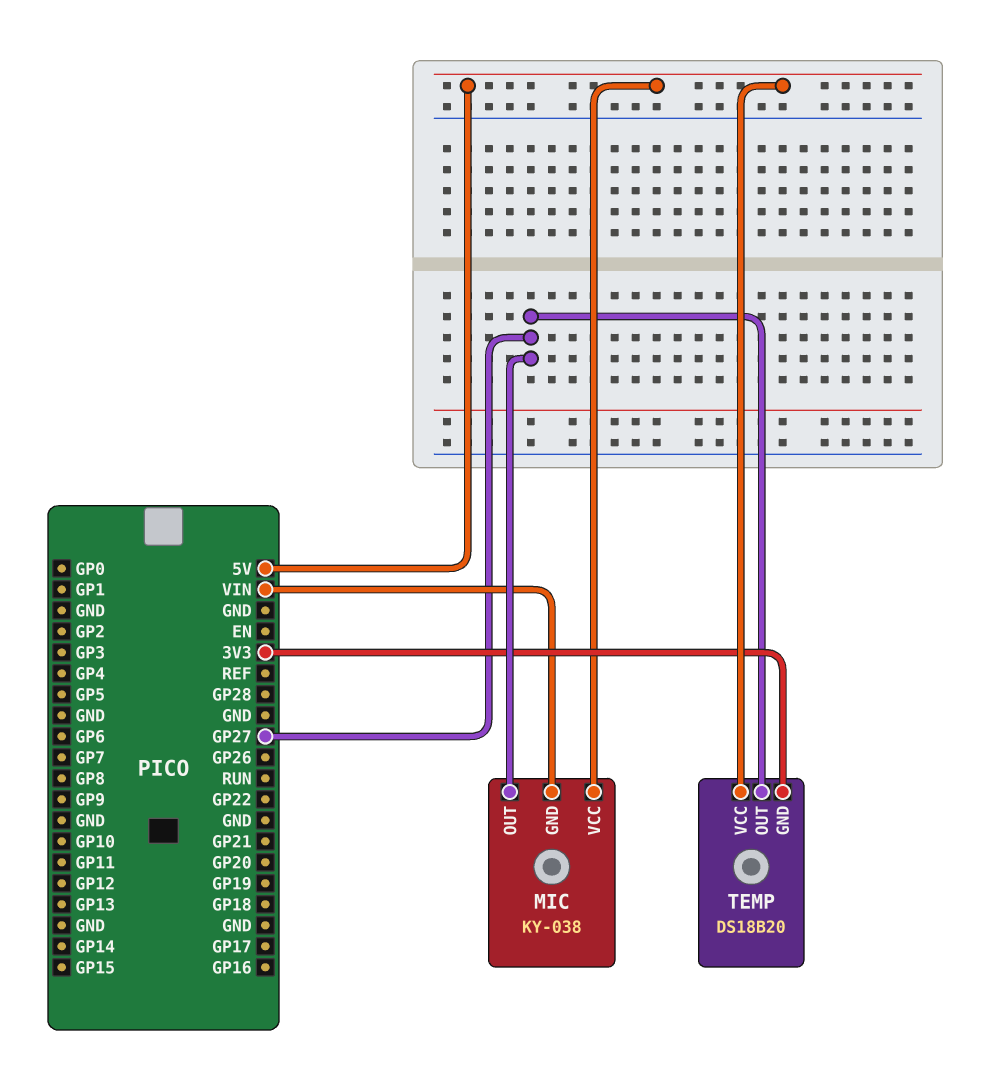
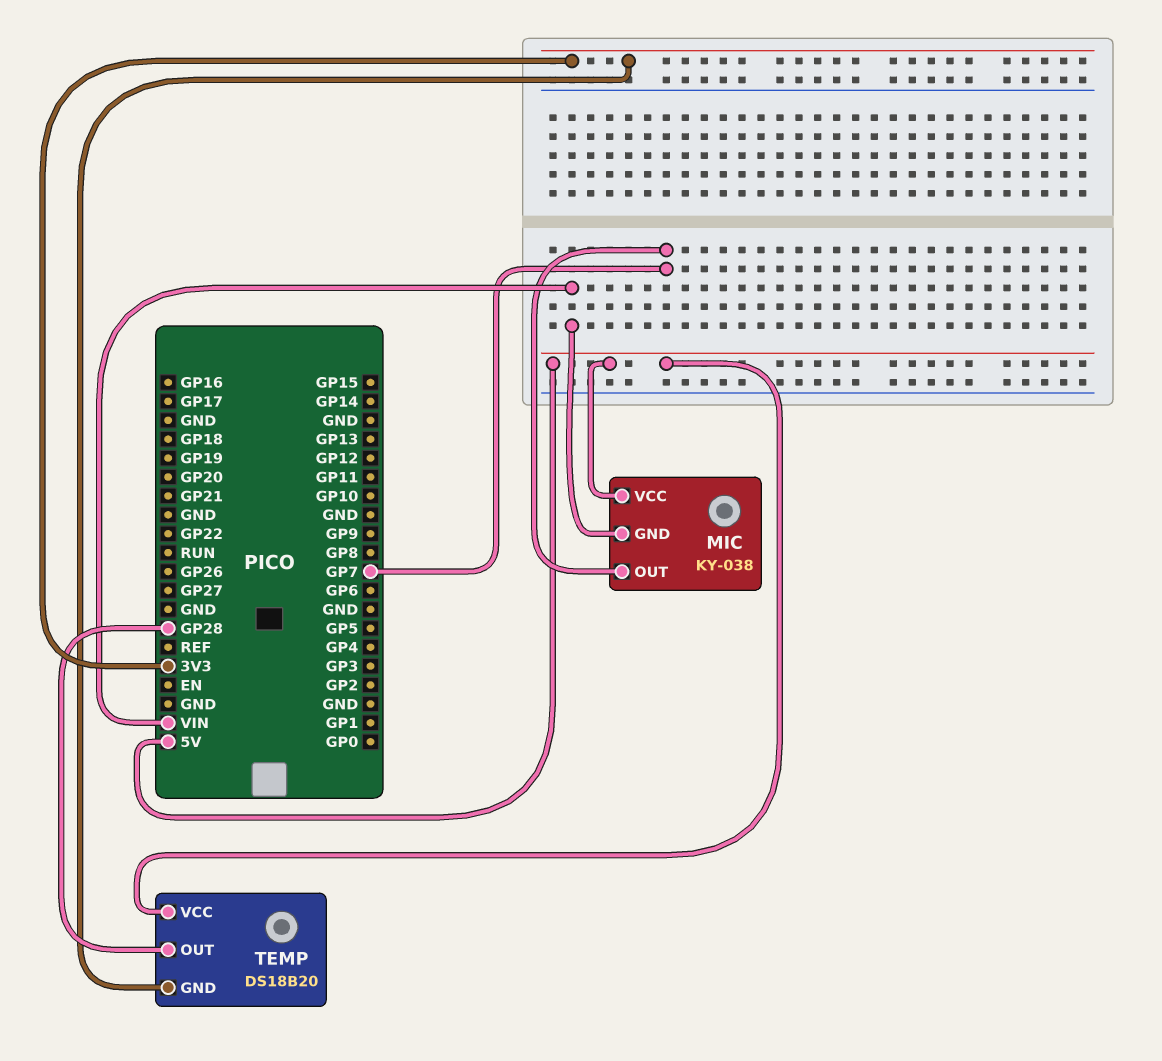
MIC pin OUT: GP27 -> GP7
TEMP pin OUT: GP27 -> GP28

